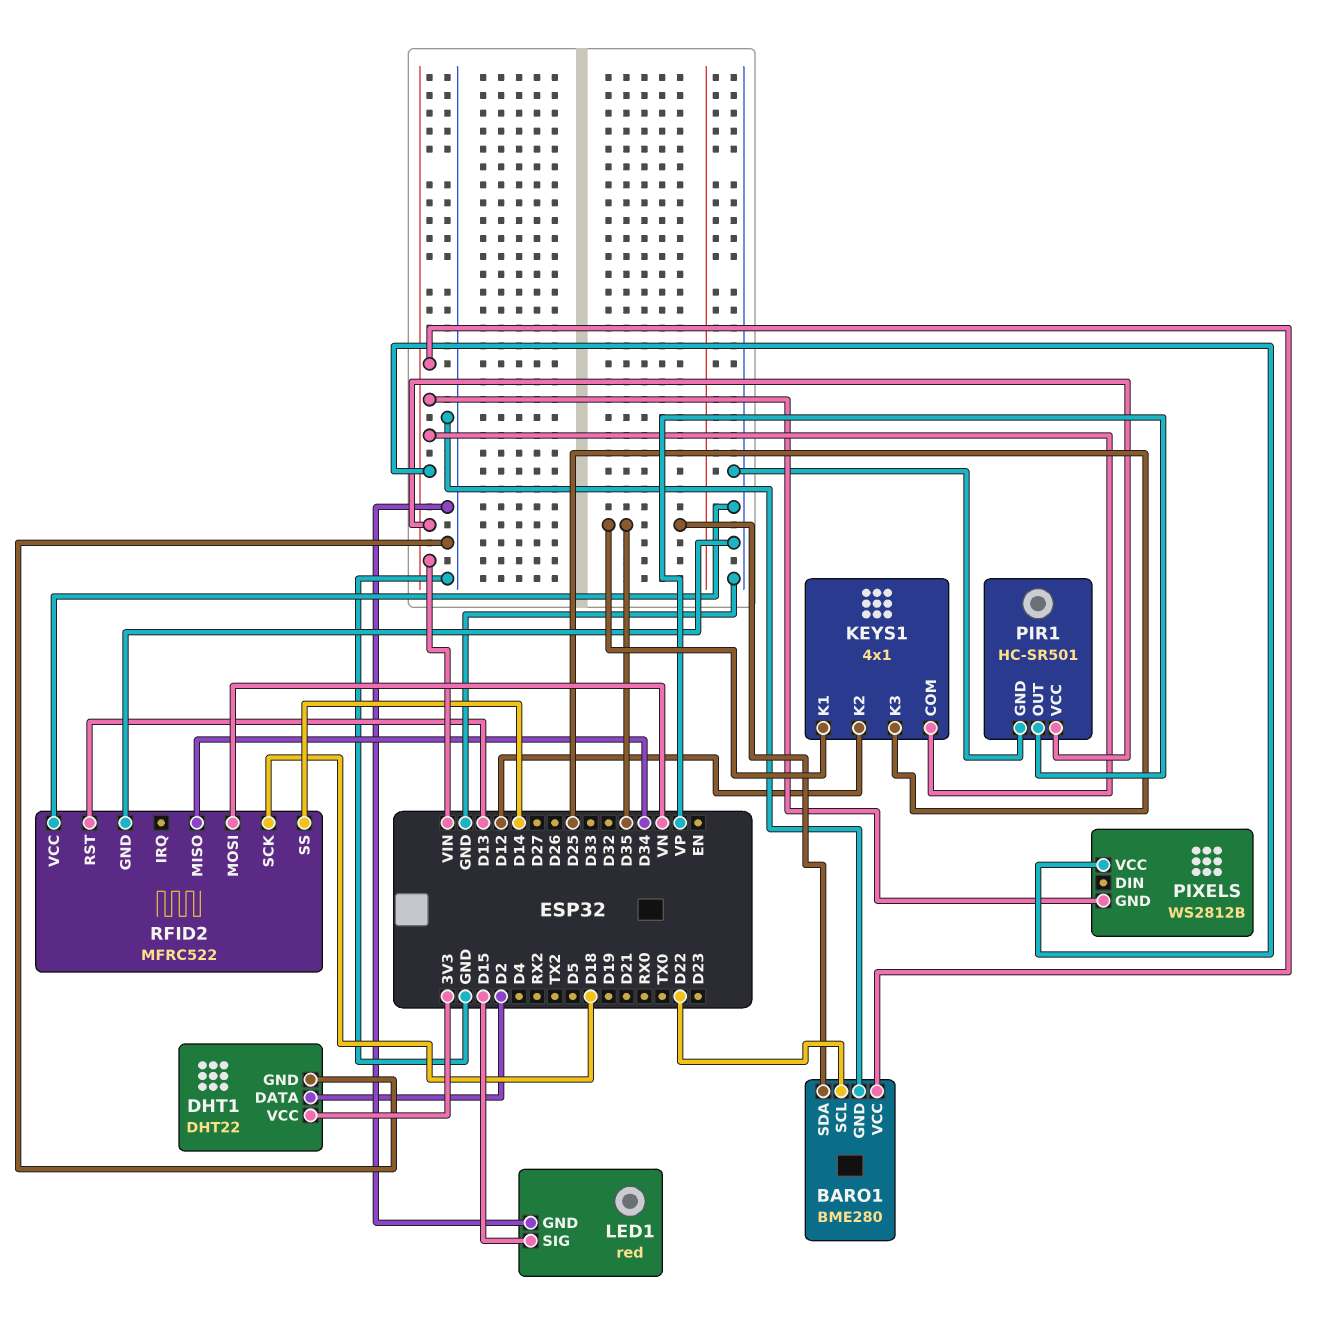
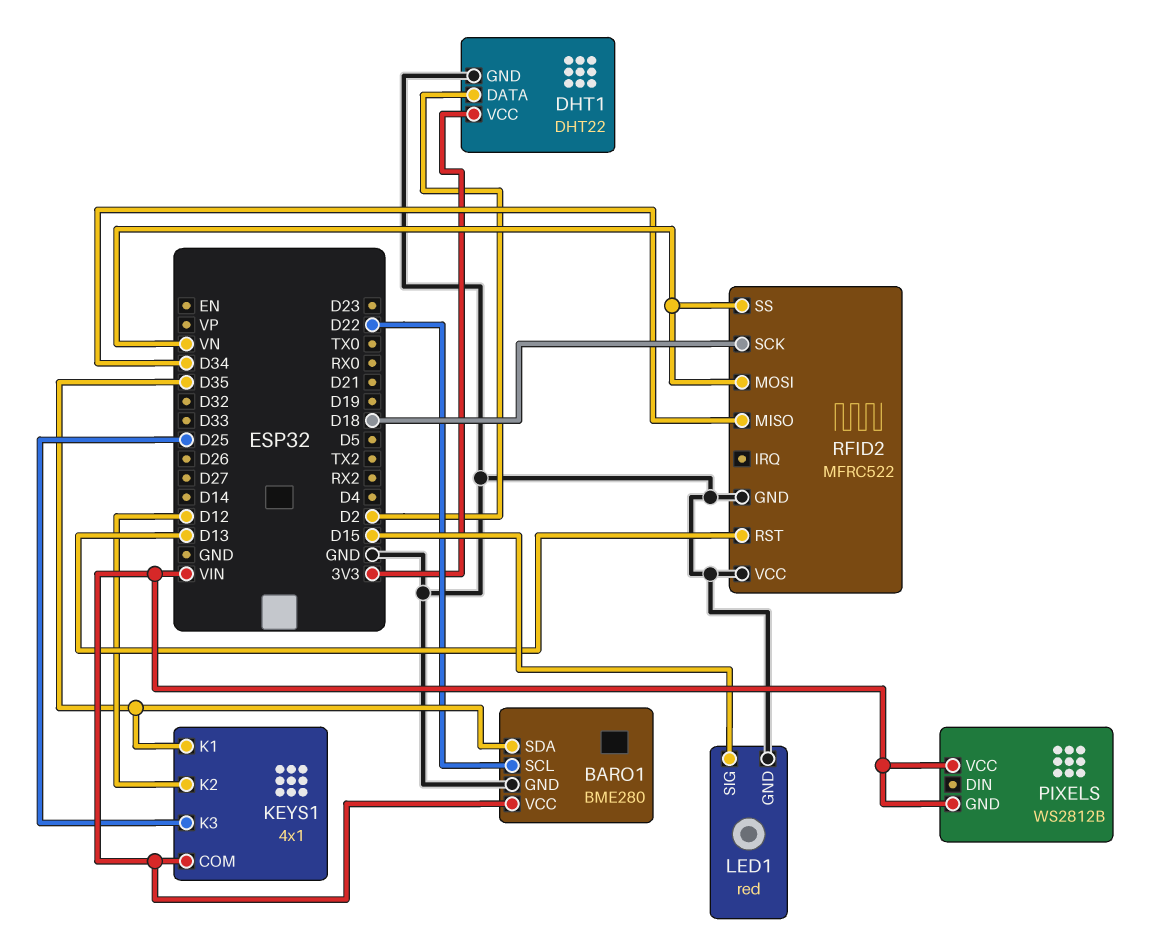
PIR1: HC-SR501 -> none
PIR1 pin GND: GND -> none
PIR1 pin OUT: VP -> none
PIR1 pin VCC: VIN -> none
RFID2 pin SS: D14 -> VN

